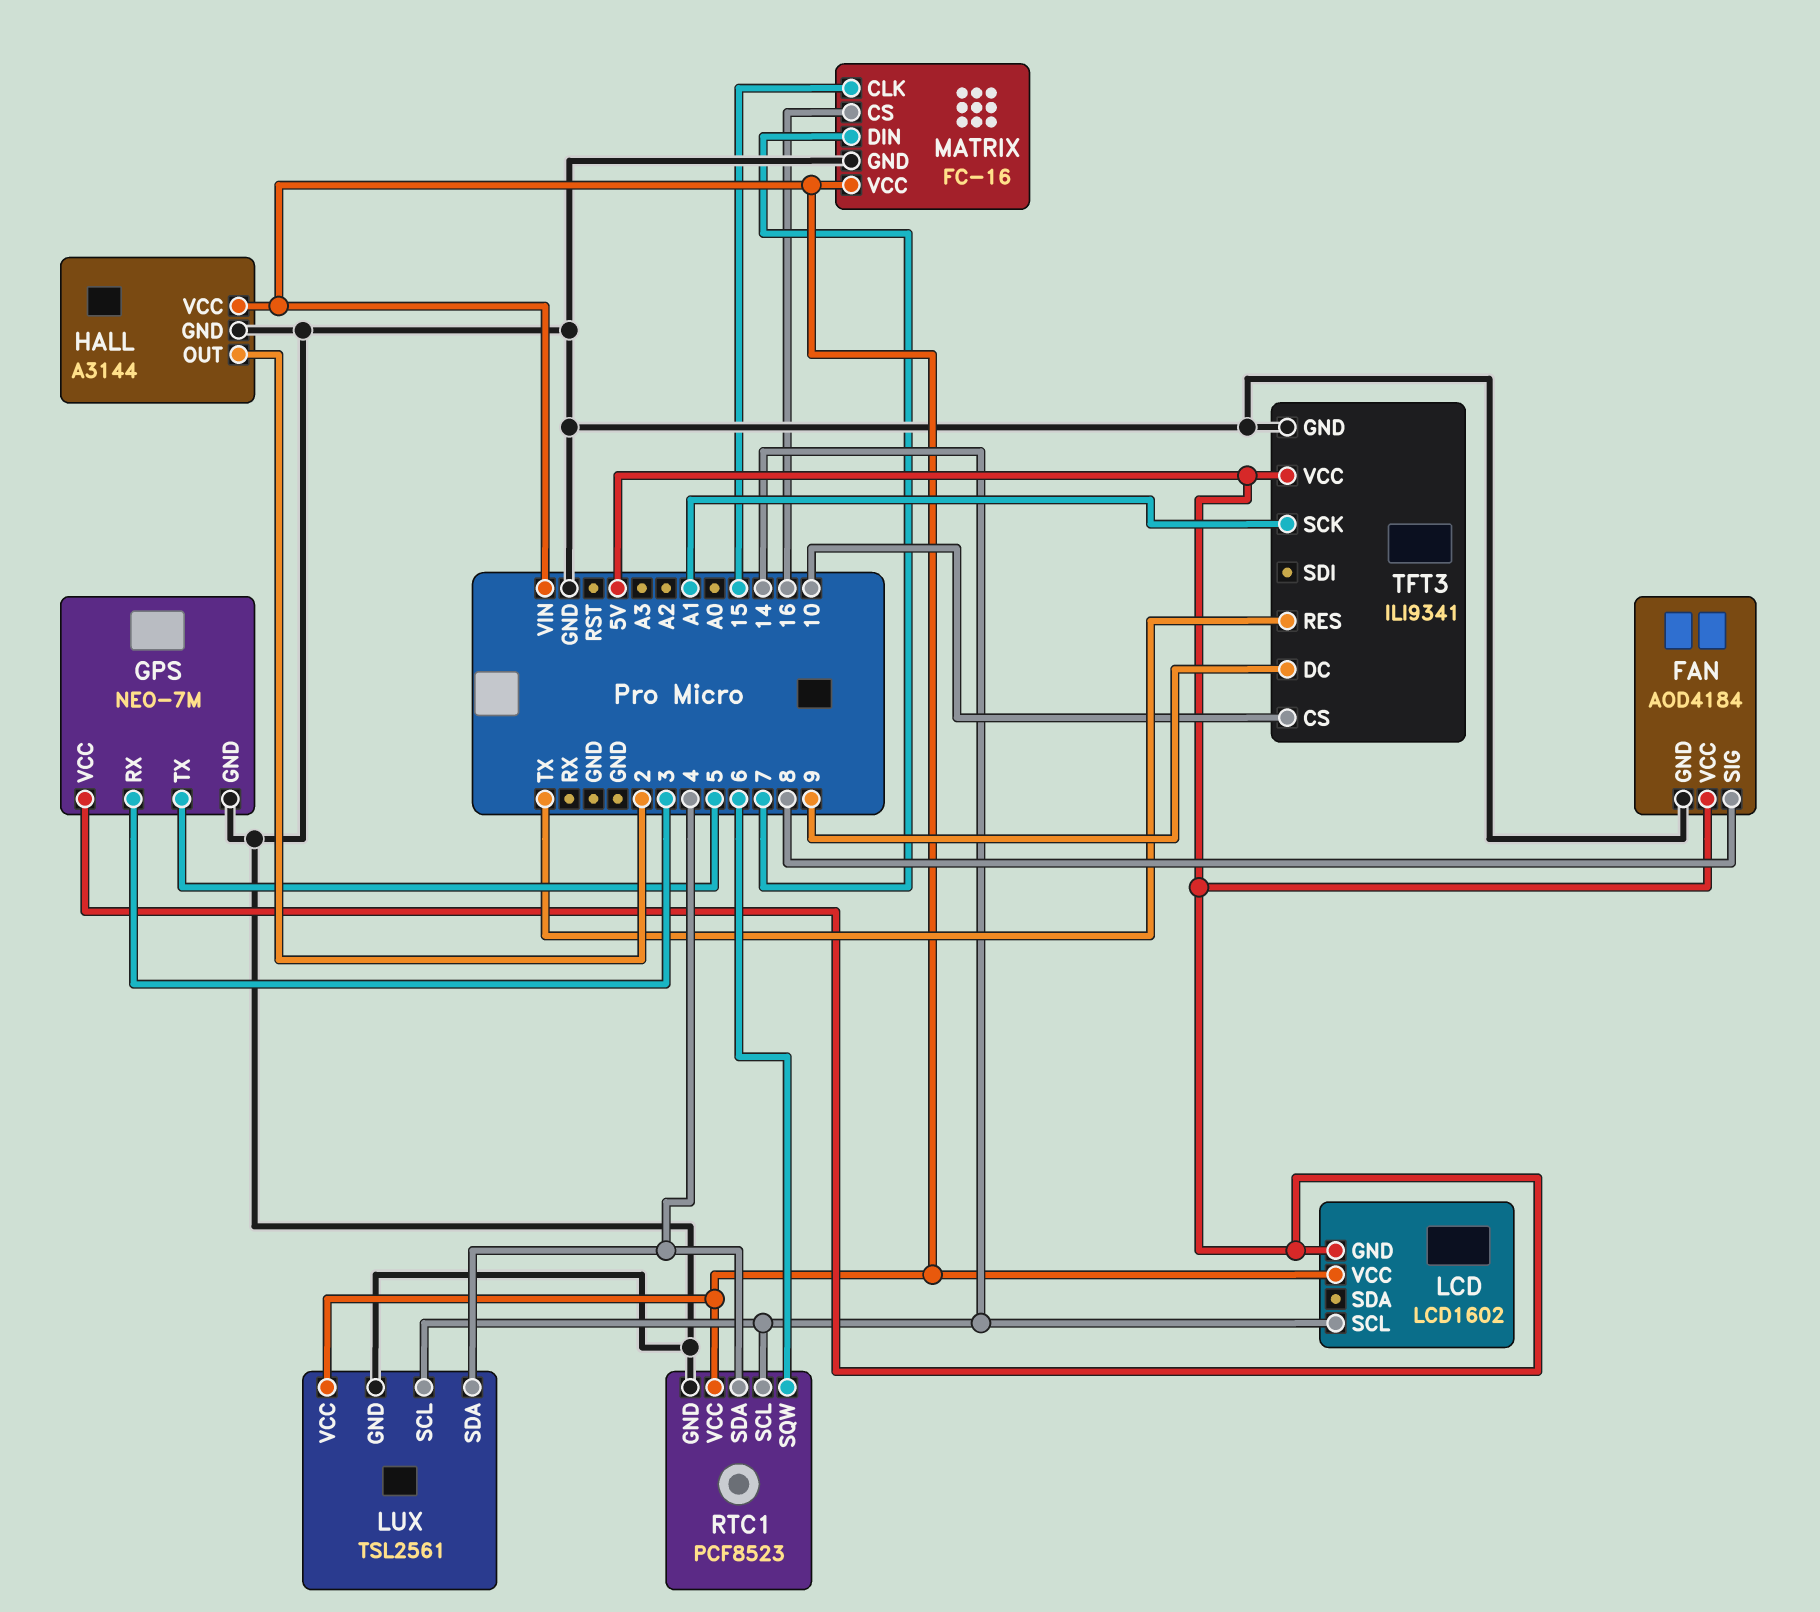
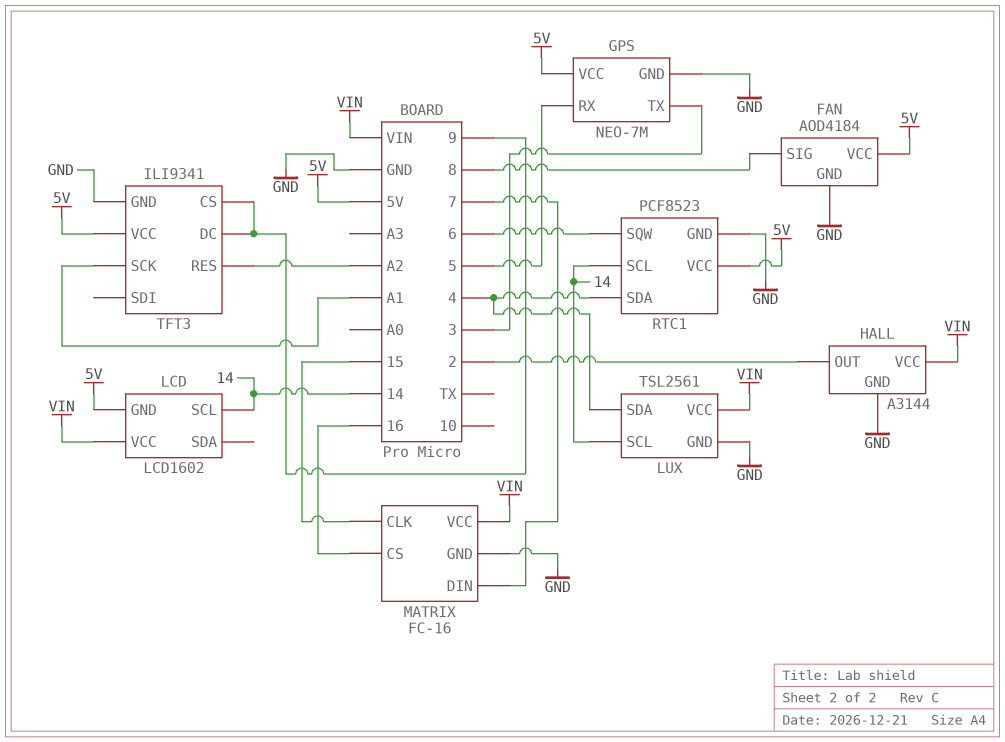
GPS pin RX: 3 -> 5
GPS pin TX: 5 -> 3
RTC1 pin VCC: VIN -> 5V
TFT3 pin CS: 10 -> 9
TFT3 pin RES: TX -> A2

